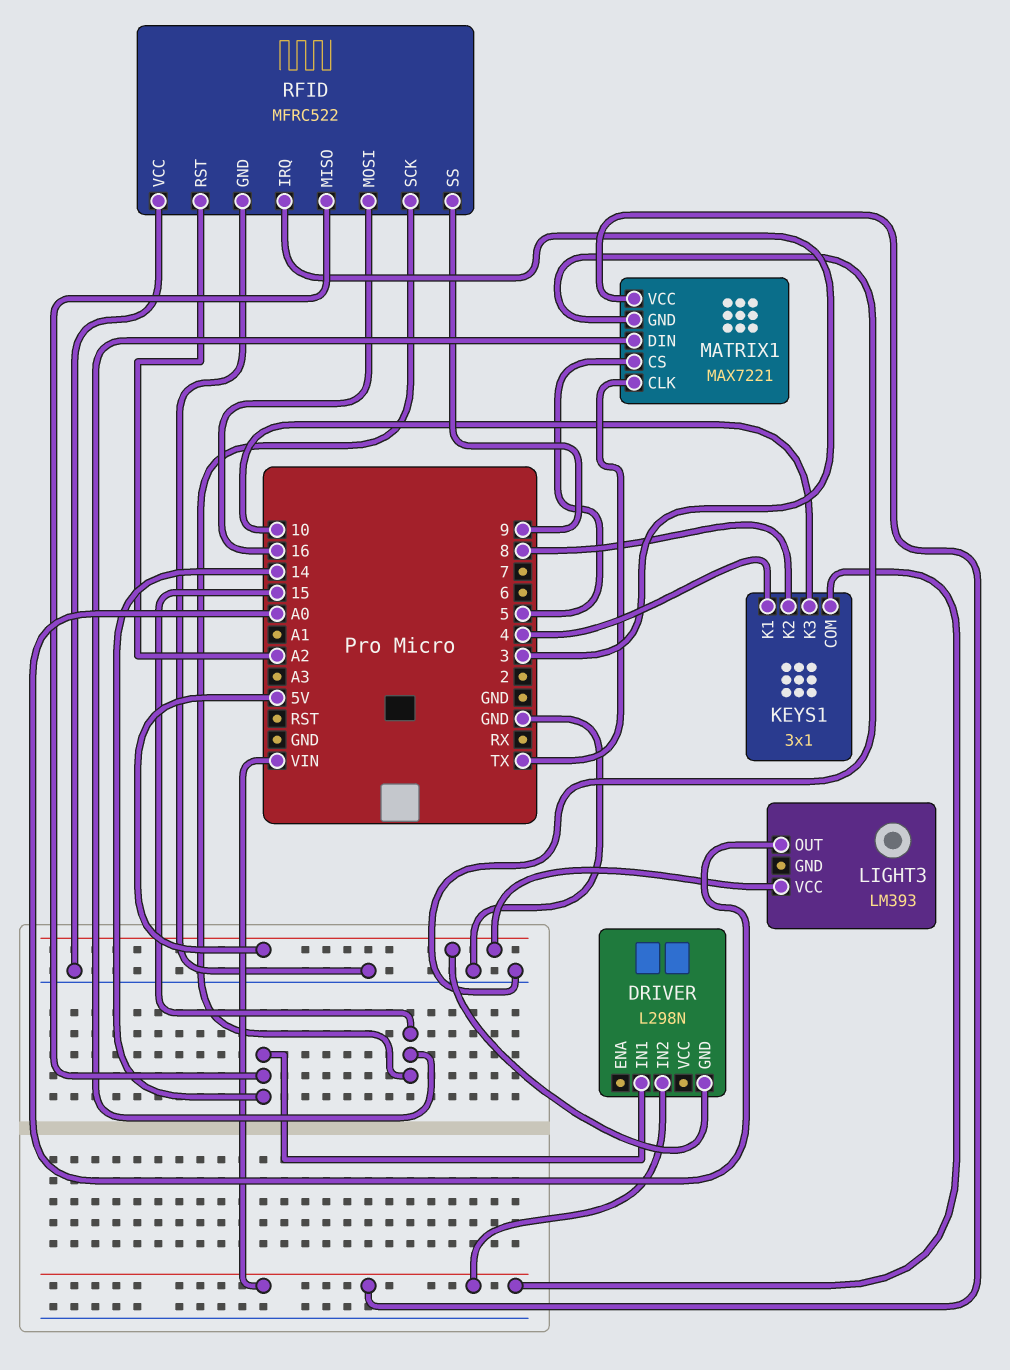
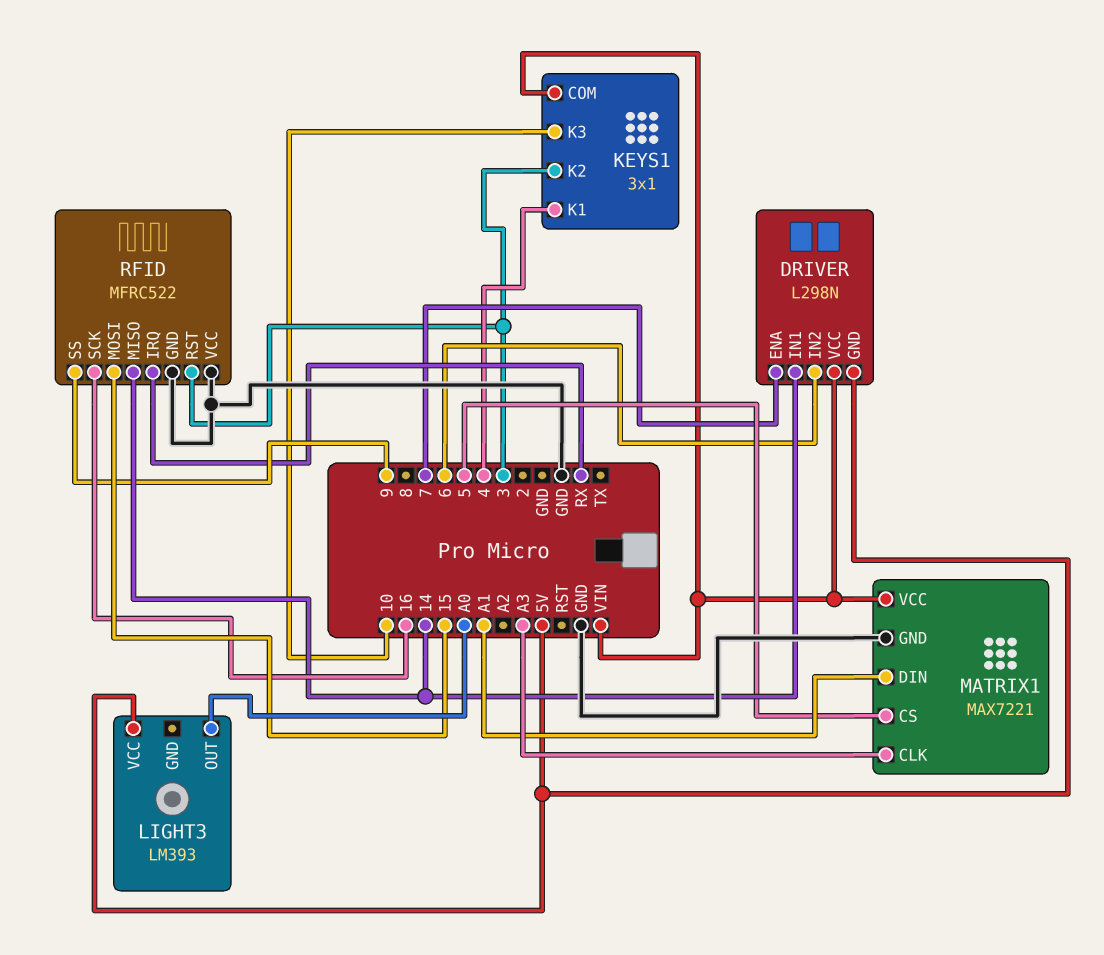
DRIVER pin ENA: none -> 7
DRIVER pin IN2: VIN -> 6
DRIVER pin VCC: none -> VIN
KEYS1 pin K2: 8 -> 3
MATRIX1 pin CLK: TX -> A3
MATRIX1 pin DIN: 15 -> A1
RFID pin IRQ: 3 -> RX
RFID pin MOSI: 16 -> 15
RFID pin RST: A2 -> 3
RFID pin SCK: 15 -> 16

